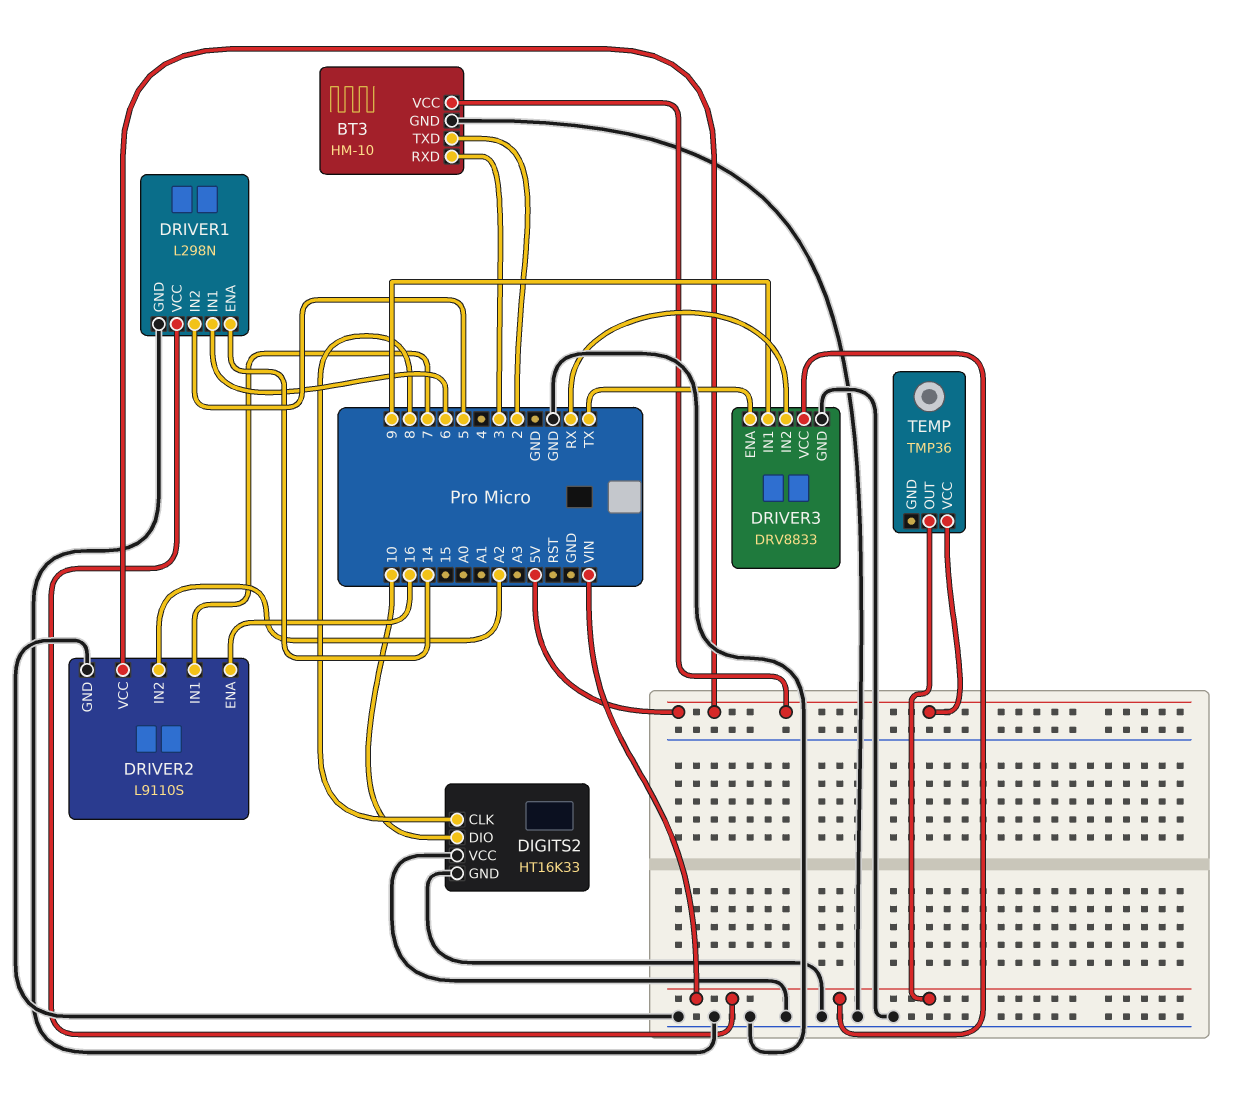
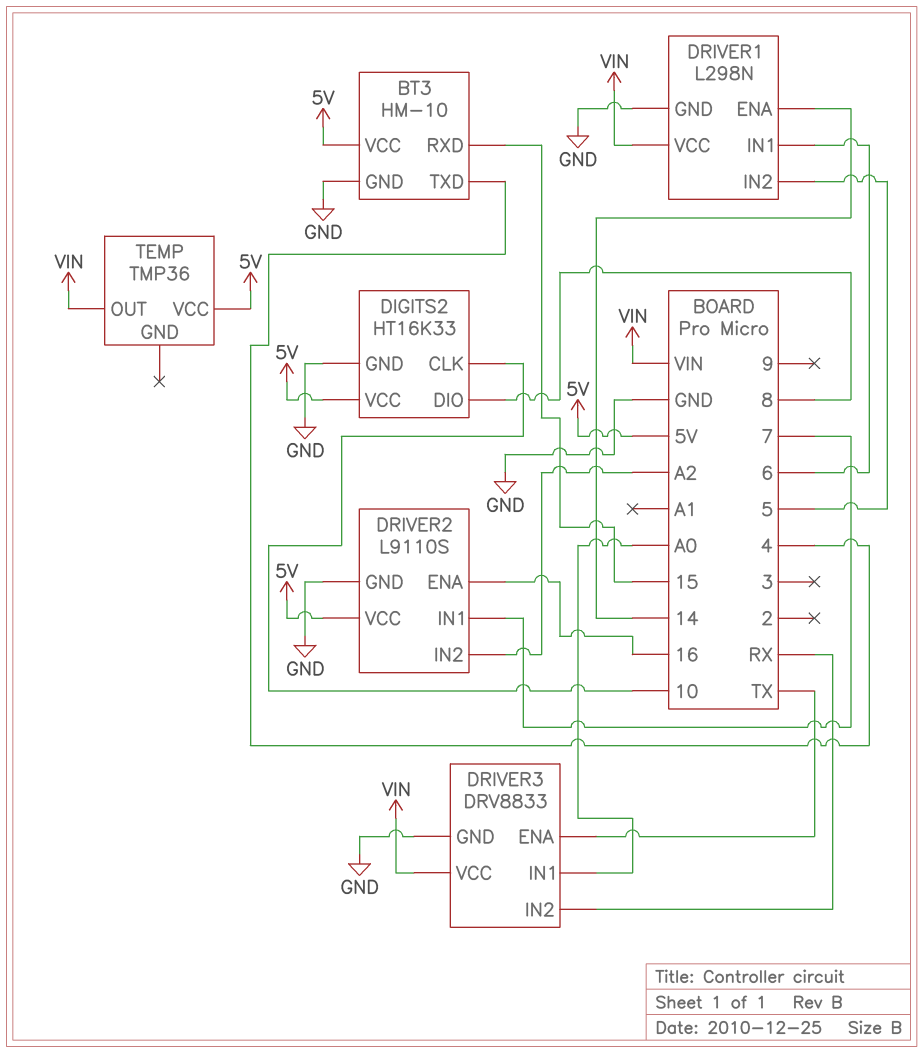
BT3 pin RXD: 3 -> 15
BT3 pin TXD: 2 -> 4
DIGITS2 pin CLK: 8 -> 10
DIGITS2 pin DIO: 10 -> 8
DIGITS2 pin VCC: GND -> 5V
DRIVER3 pin IN1: 9 -> A0

